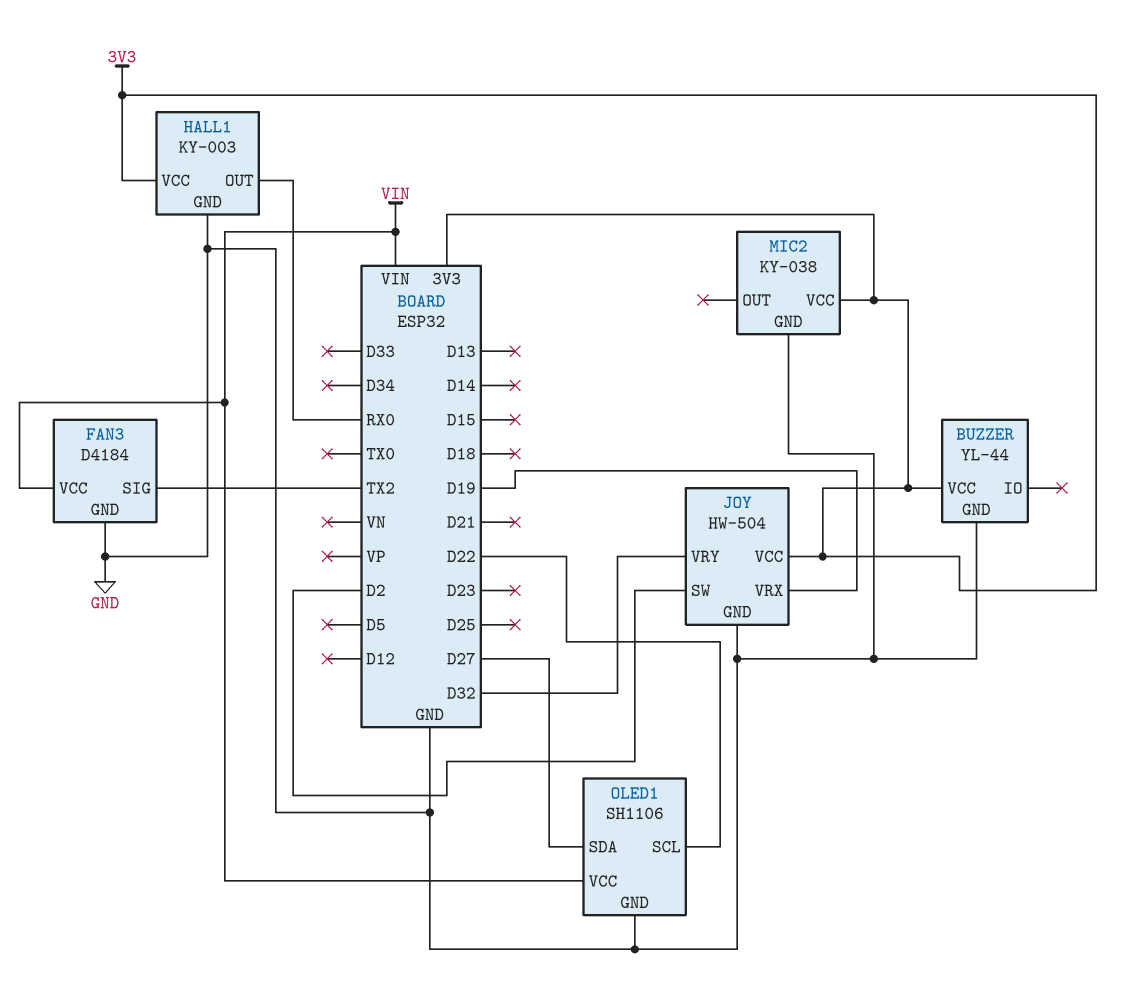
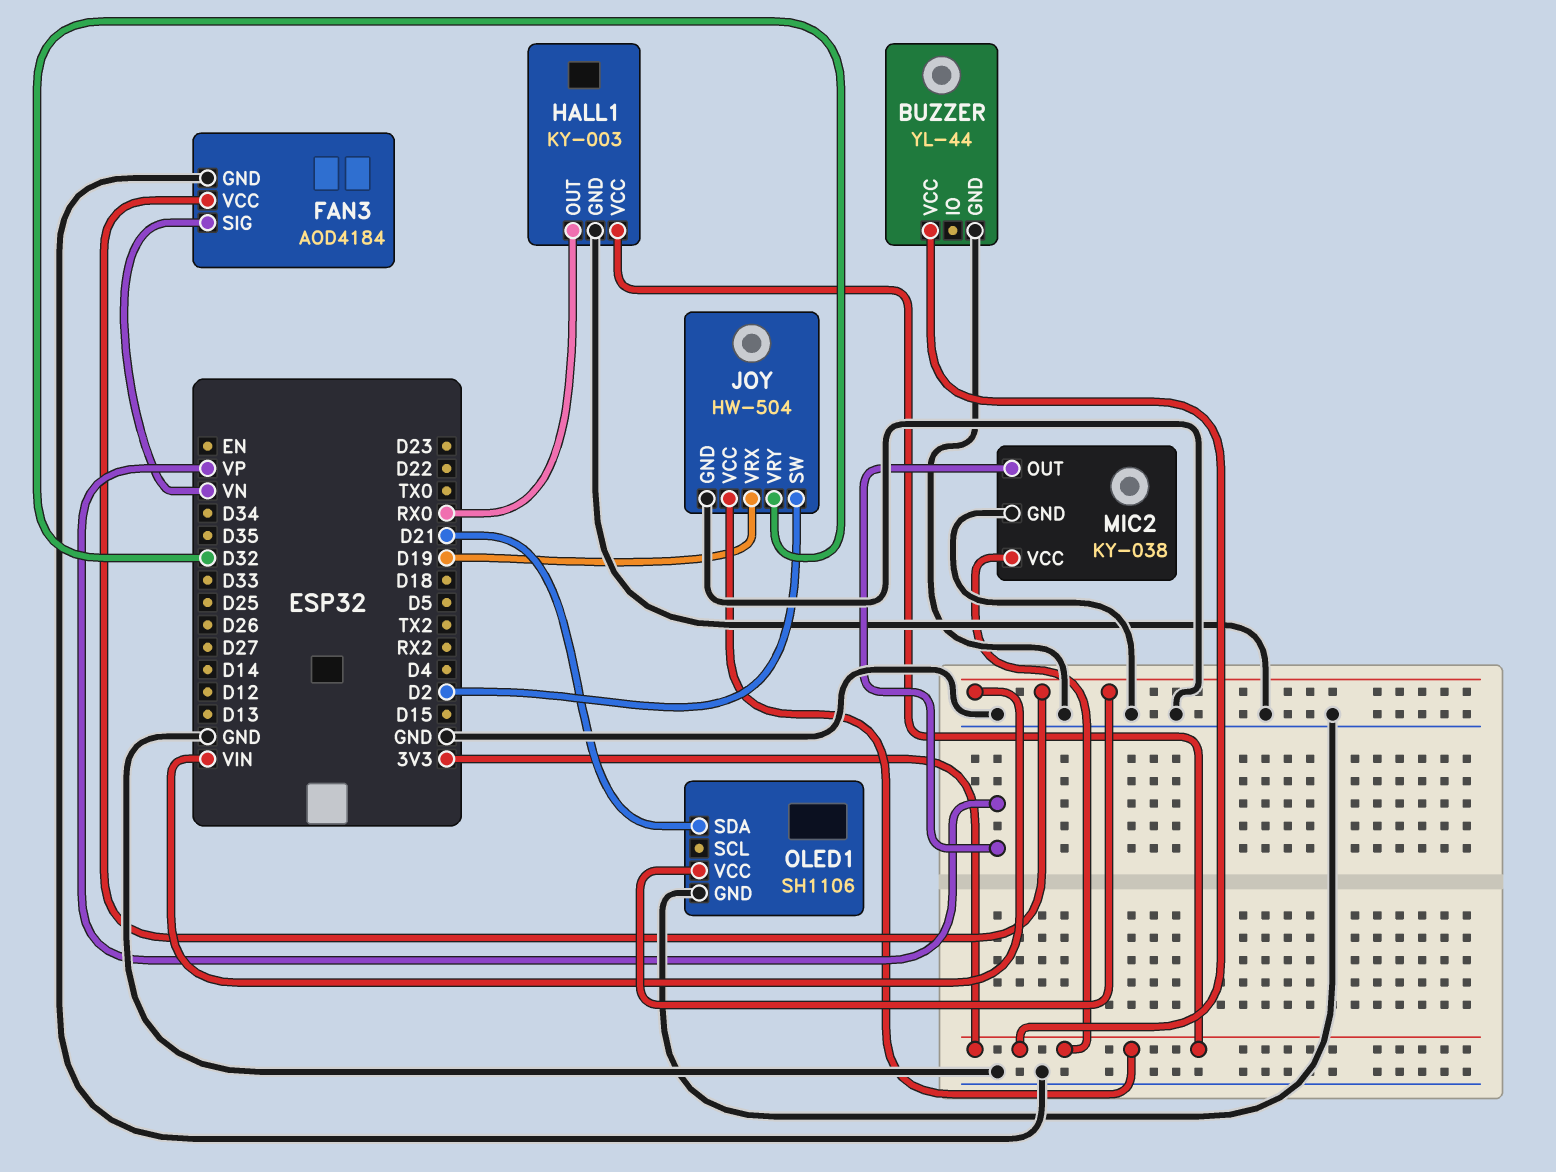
FAN3: D4184 -> AOD4184
FAN3 pin SIG: TX2 -> VN
MIC2 pin OUT: none -> VP
OLED1 pin SCL: D22 -> none
OLED1 pin SDA: D27 -> D21

